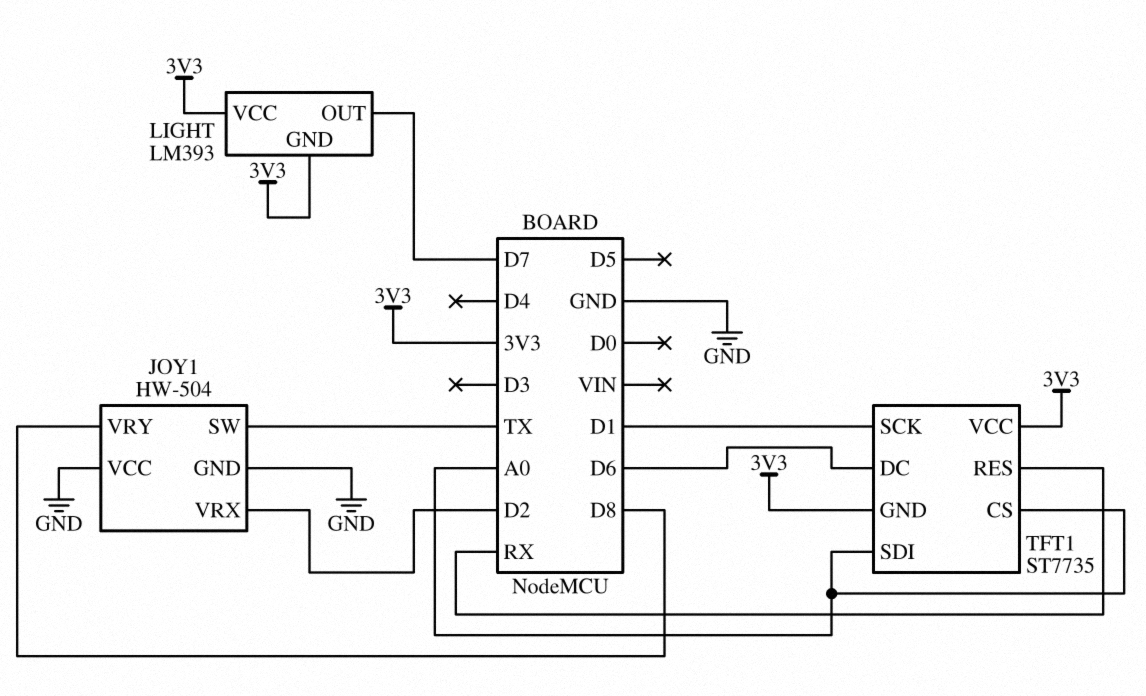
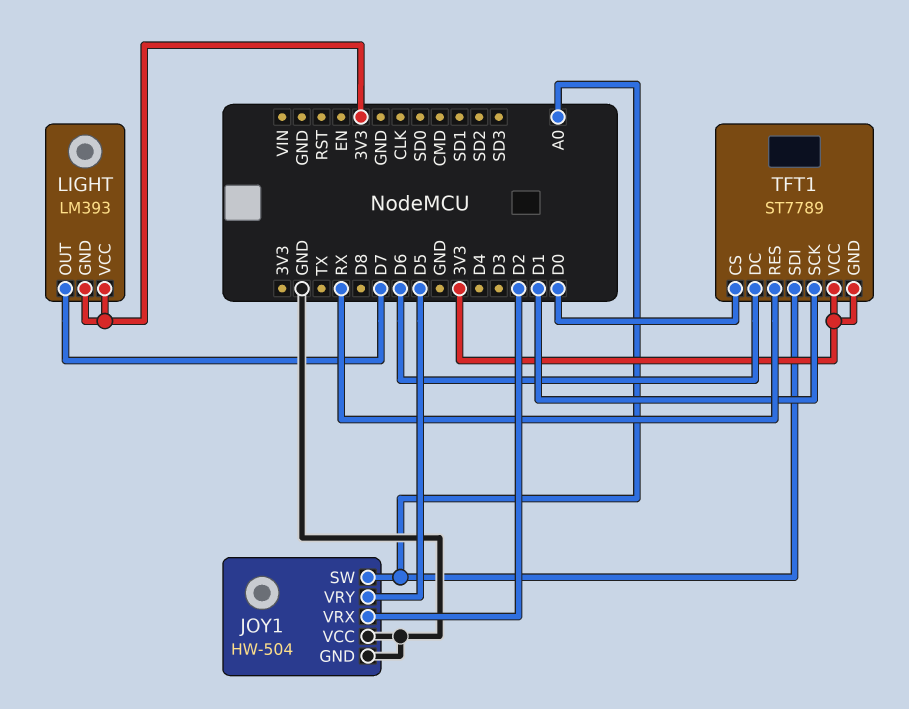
JOY1 pin SW: TX -> A0
JOY1 pin VRY: D8 -> D5
TFT1: ST7735 -> ST7789
TFT1 pin CS: A0 -> D0

